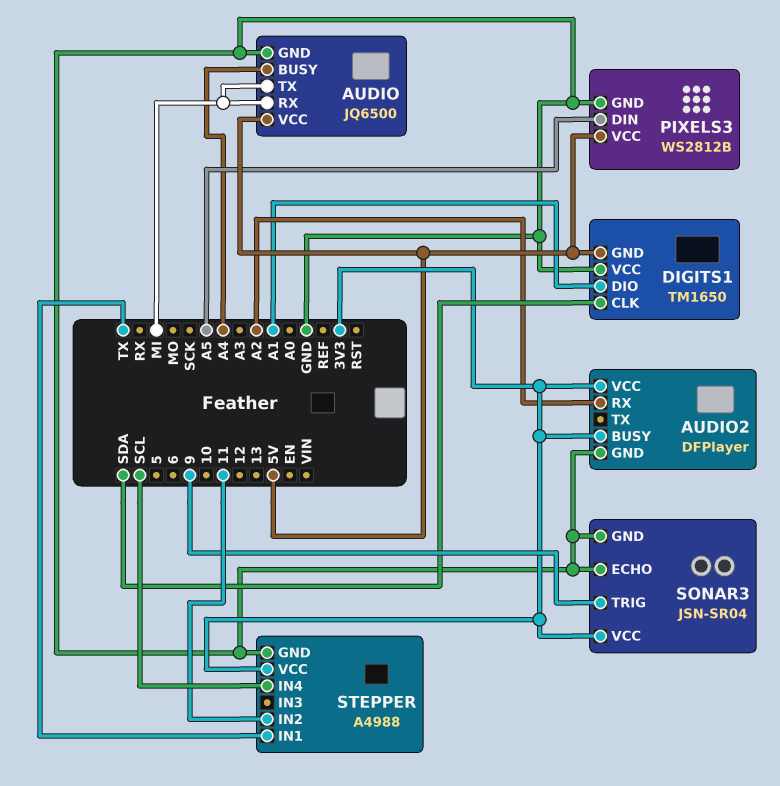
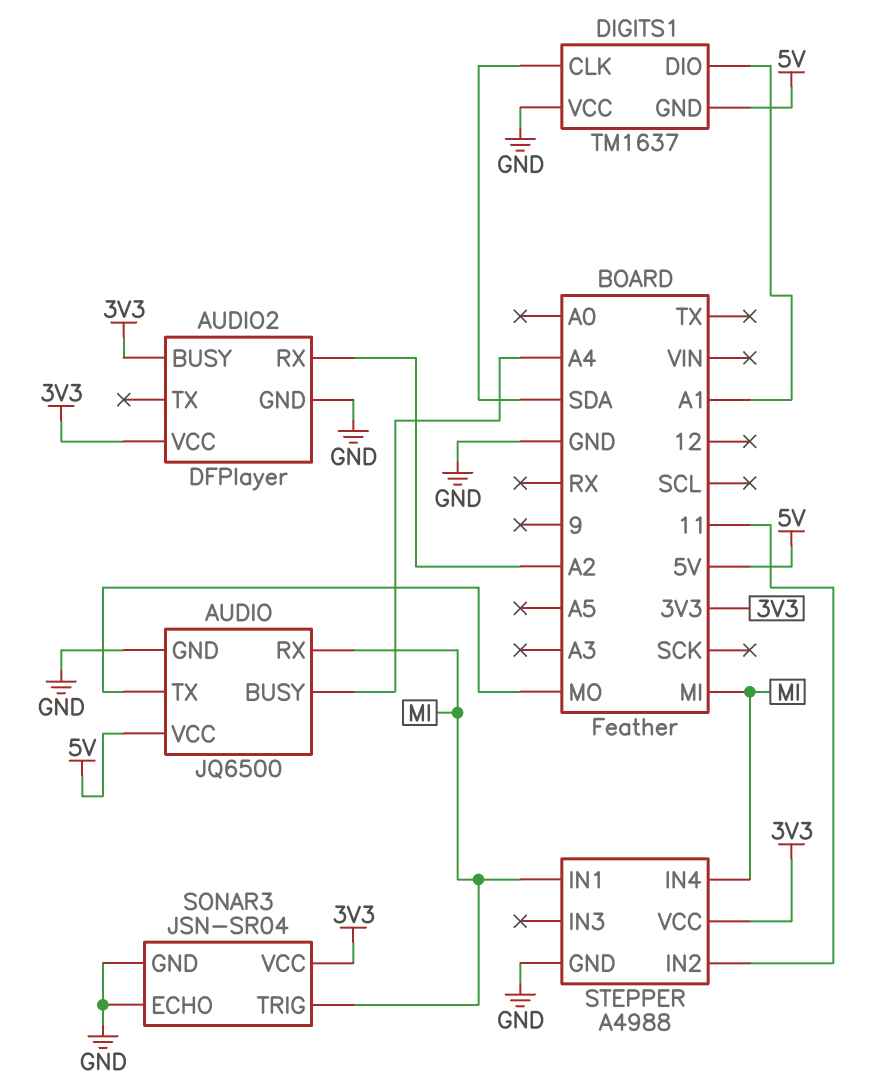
AUDIO pin TX: MI -> MO
DIGITS1: TM1650 -> TM1637
PIXELS3: WS2812B -> none
PIXELS3 pin DIN: A5 -> none
PIXELS3 pin GND: GND -> none
PIXELS3 pin VCC: 5V -> none
SONAR3 pin TRIG: 9 -> MI
STEPPER pin IN1: TX -> MI
STEPPER pin IN4: SCL -> MI

